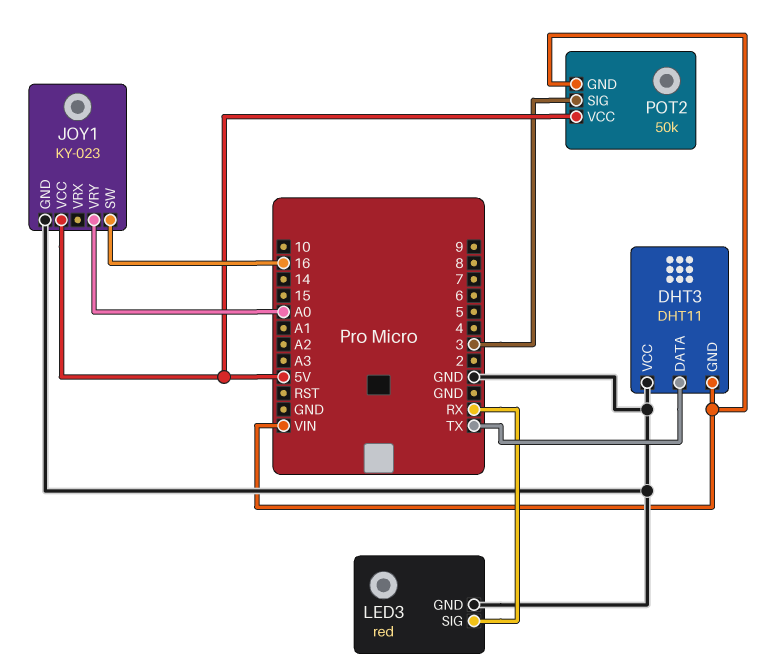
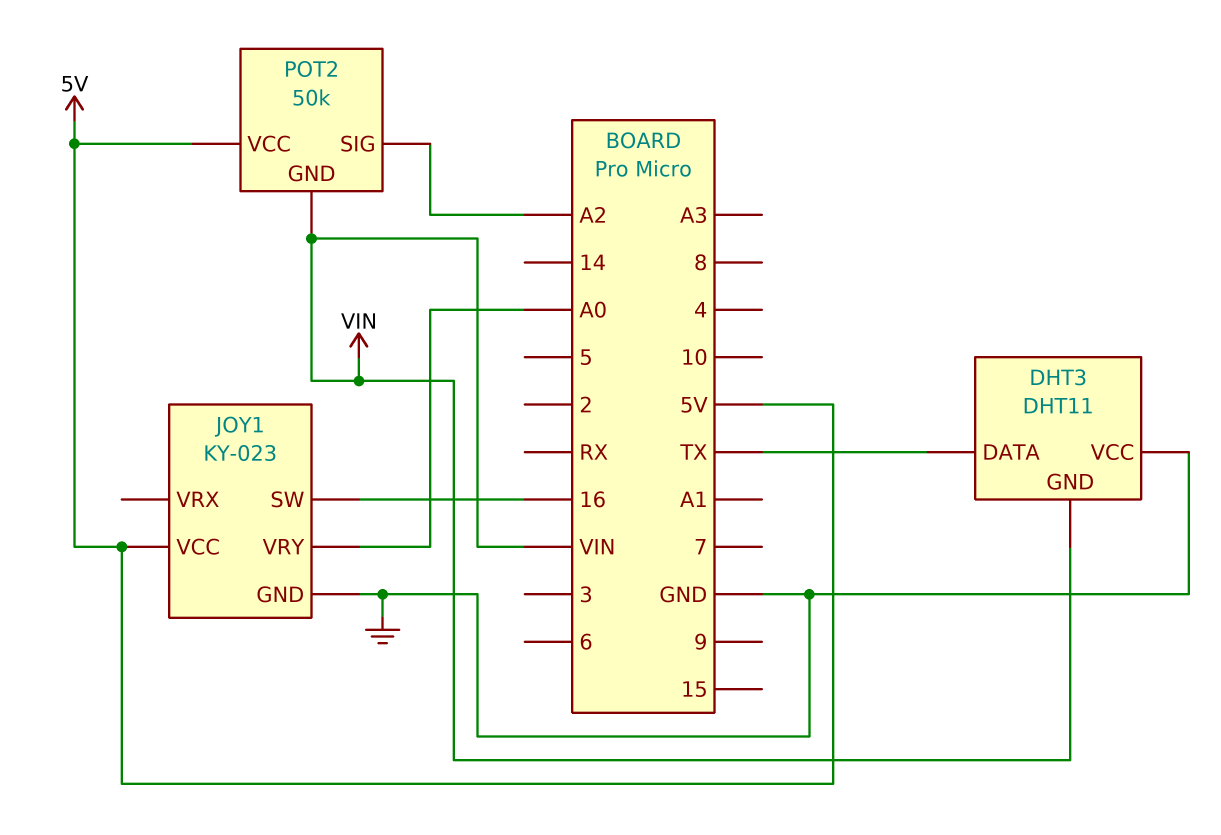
LED3: red -> none
LED3 pin GND: GND -> none
LED3 pin SIG: RX -> none
POT2 pin SIG: 3 -> A2

